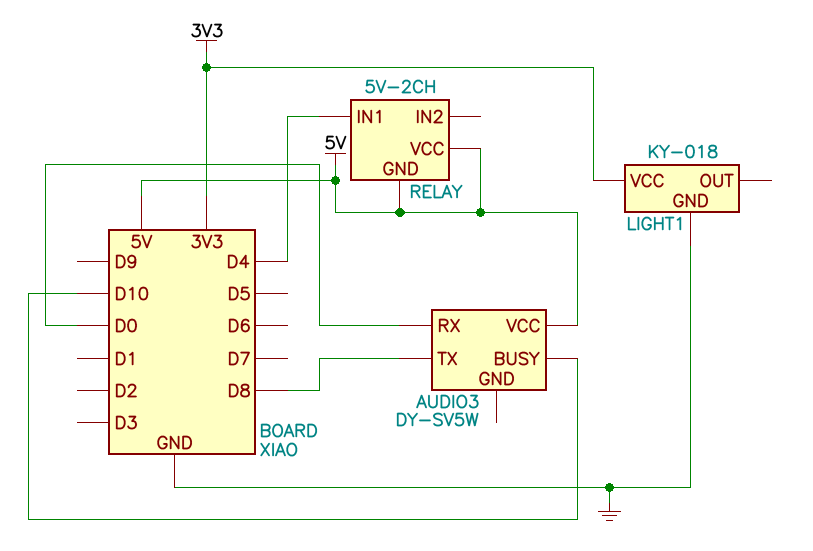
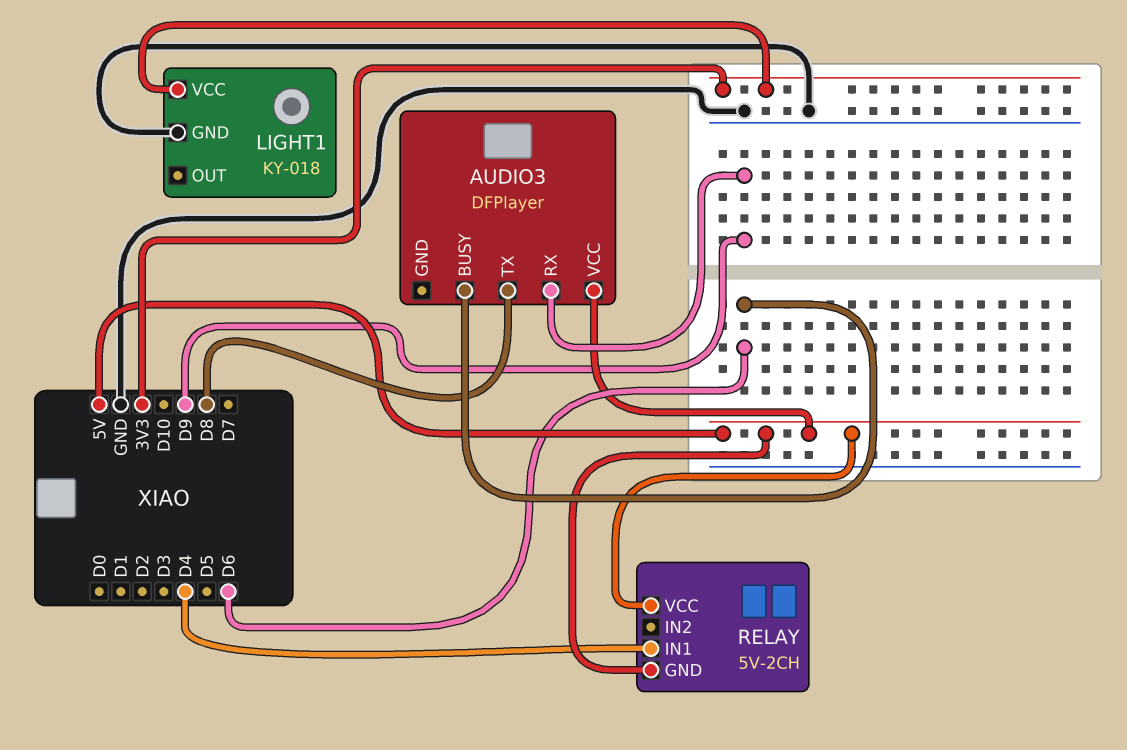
AUDIO3: DY-SV5W -> DFPlayer
AUDIO3 pin BUSY: D10 -> D6
AUDIO3 pin RX: D0 -> D9

